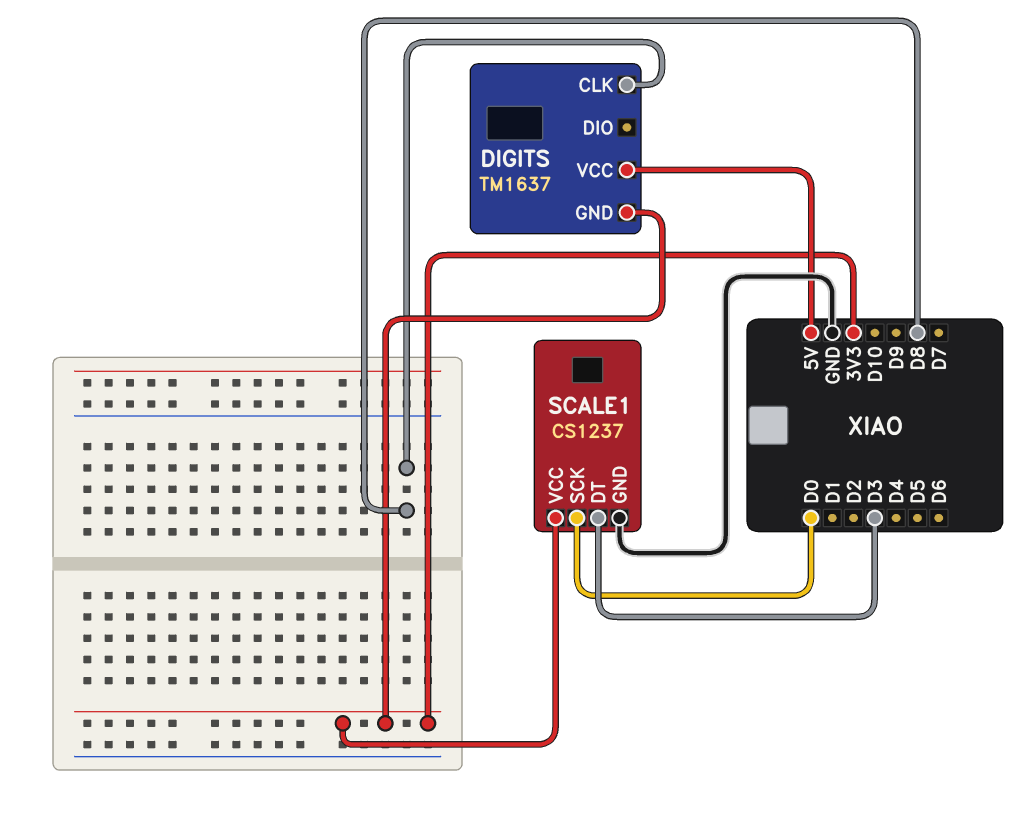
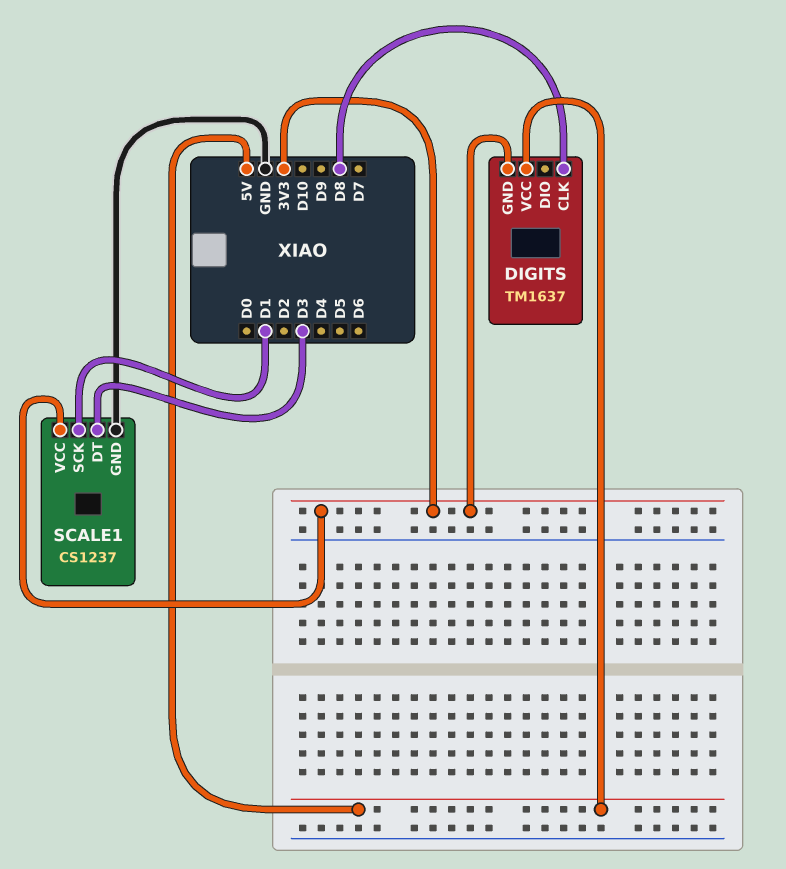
SCALE1 pin SCK: D0 -> D1

